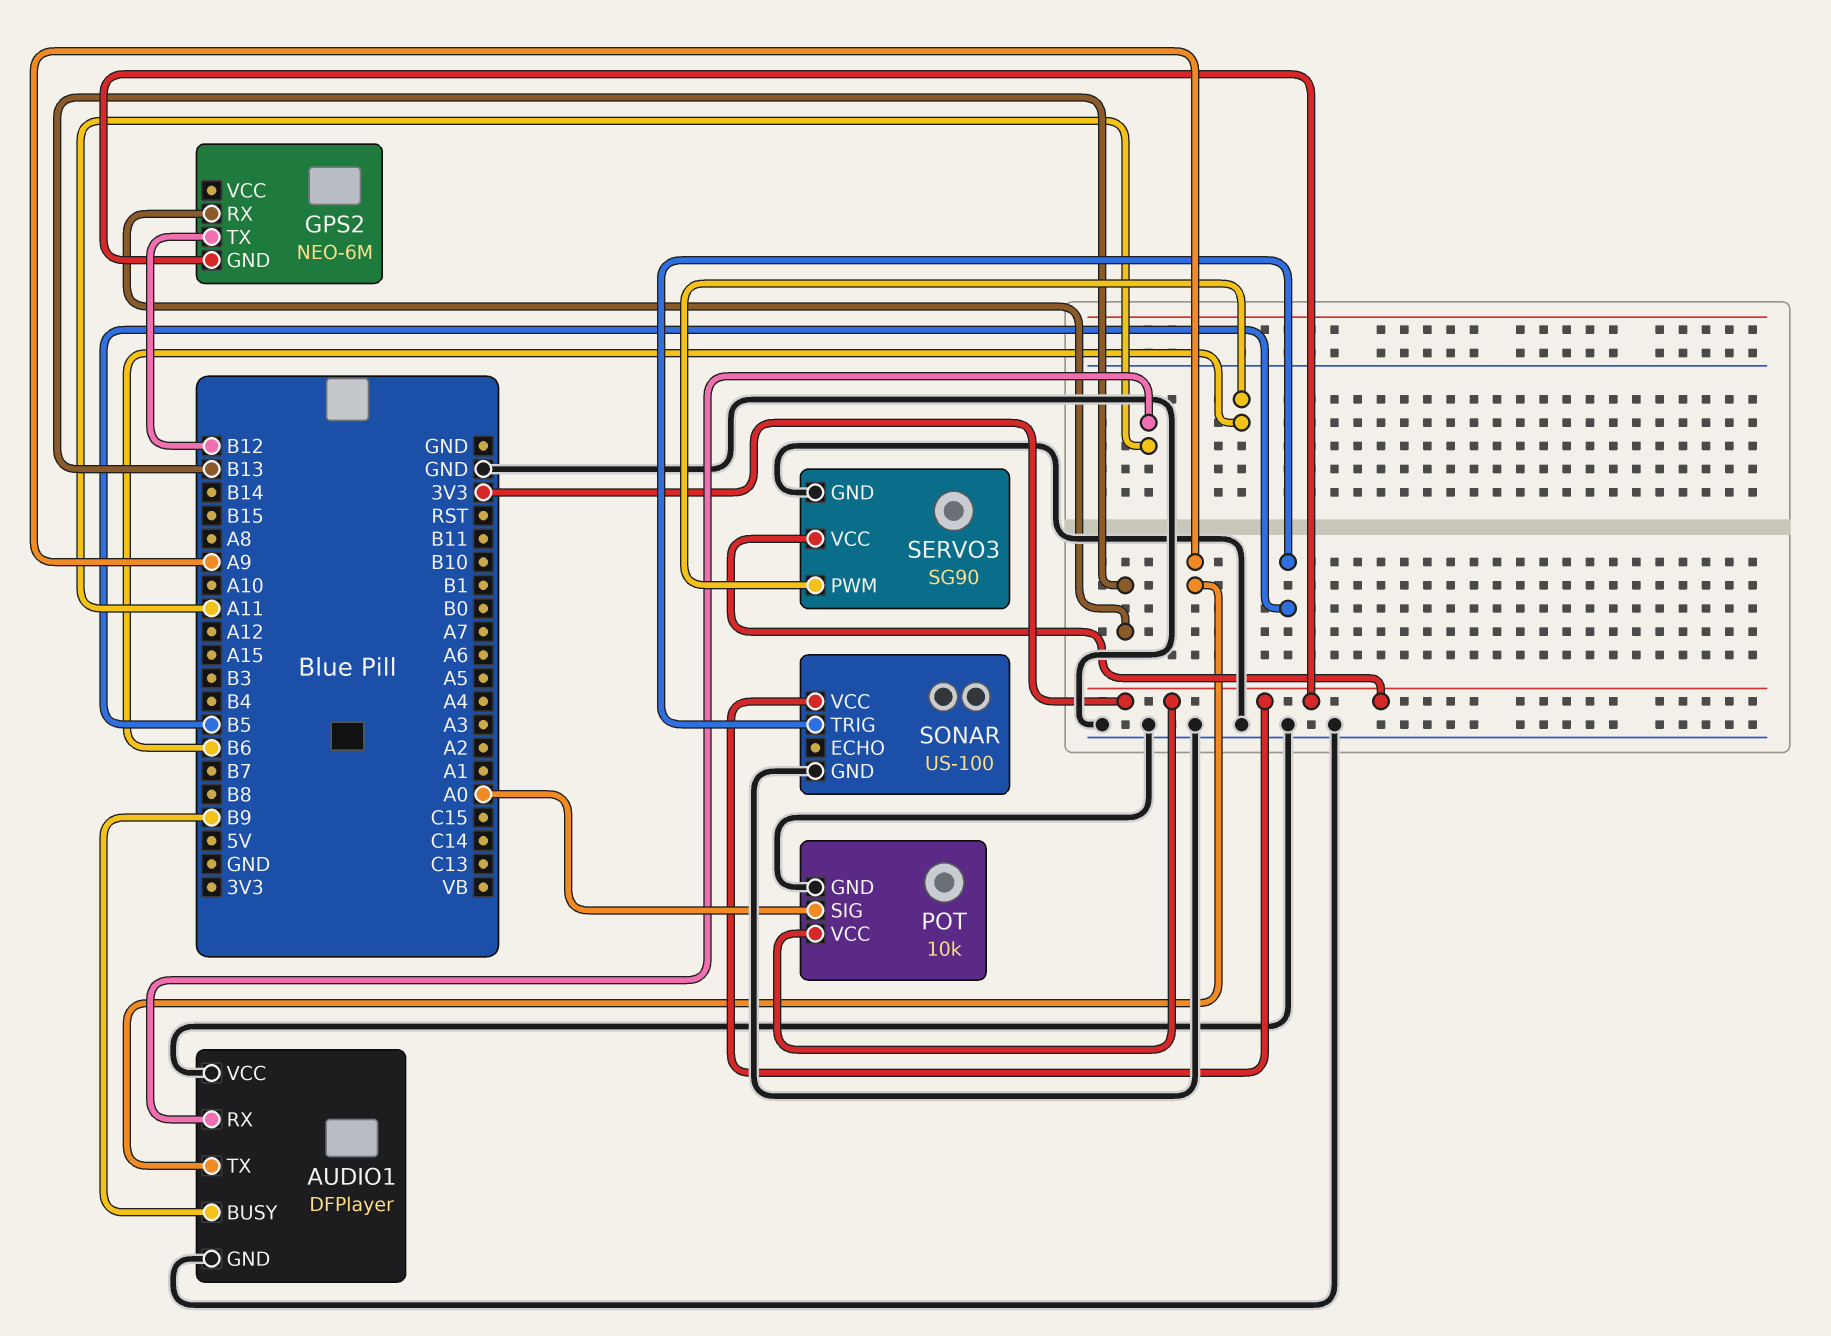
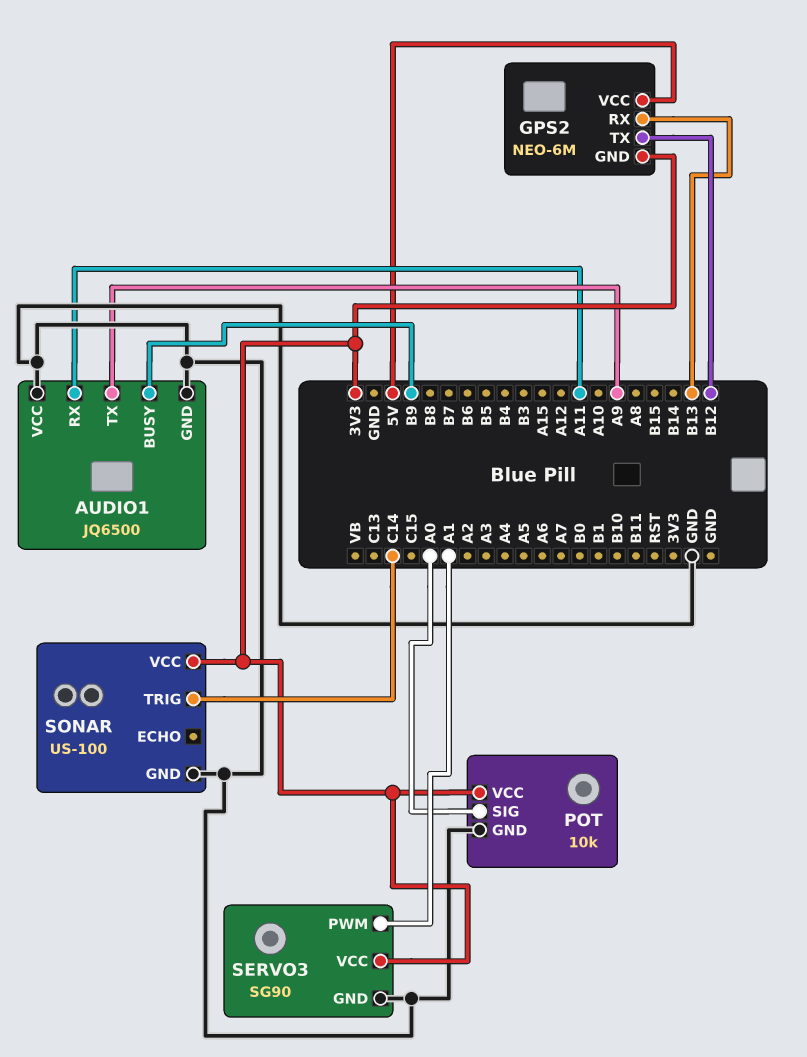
AUDIO1: DFPlayer -> JQ6500
GPS2 pin VCC: none -> 5V
SERVO3 pin PWM: B6 -> A1
SONAR pin TRIG: B5 -> C14

